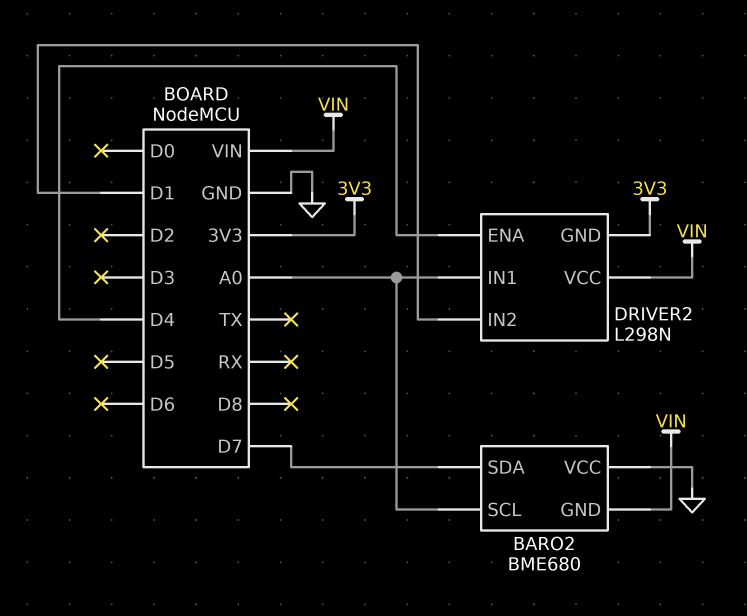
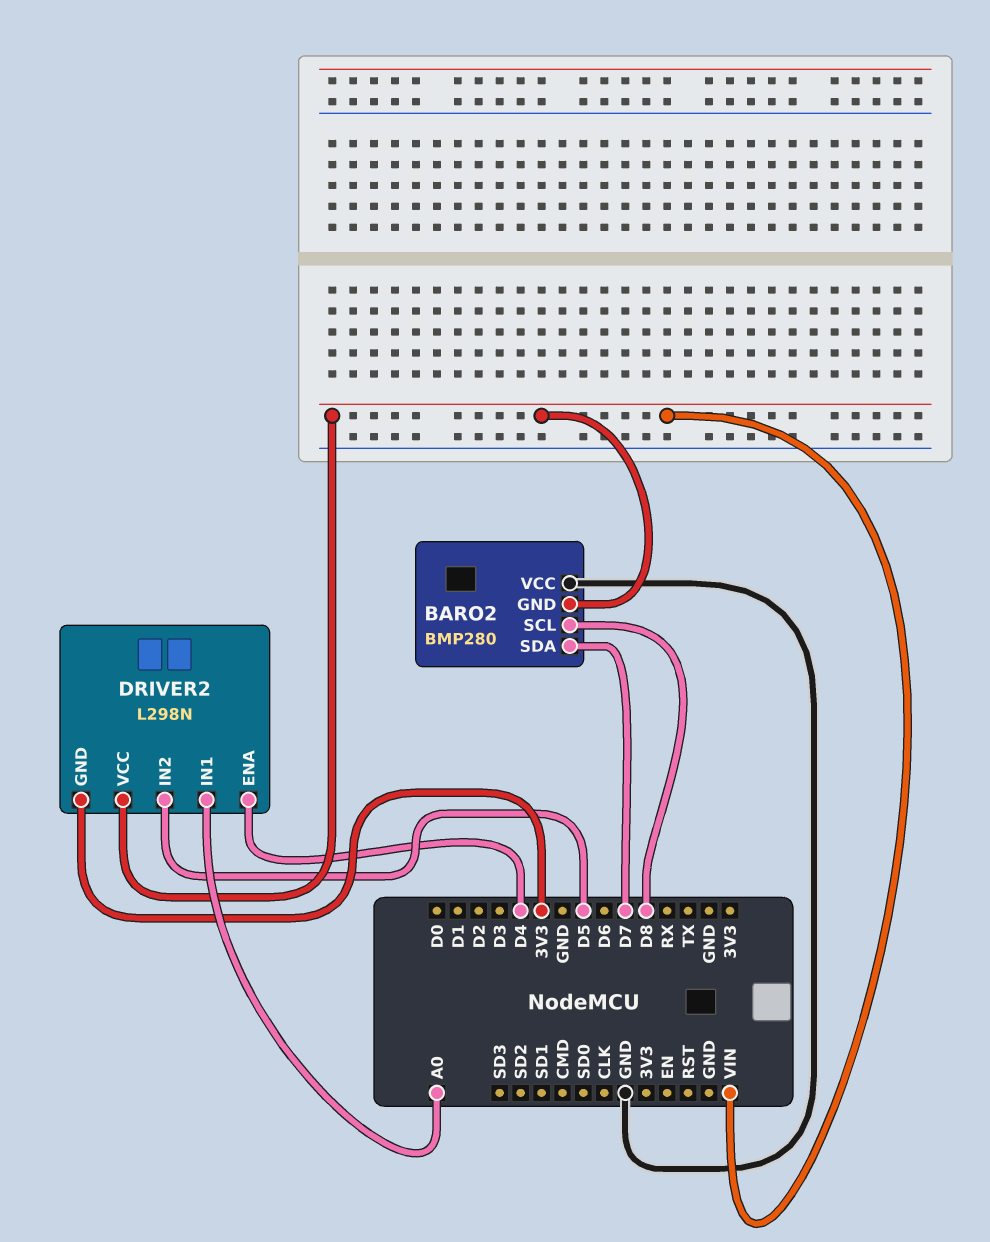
BARO2: BME680 -> BMP280
BARO2 pin SCL: A0 -> D8
DRIVER2 pin IN2: D1 -> D5

